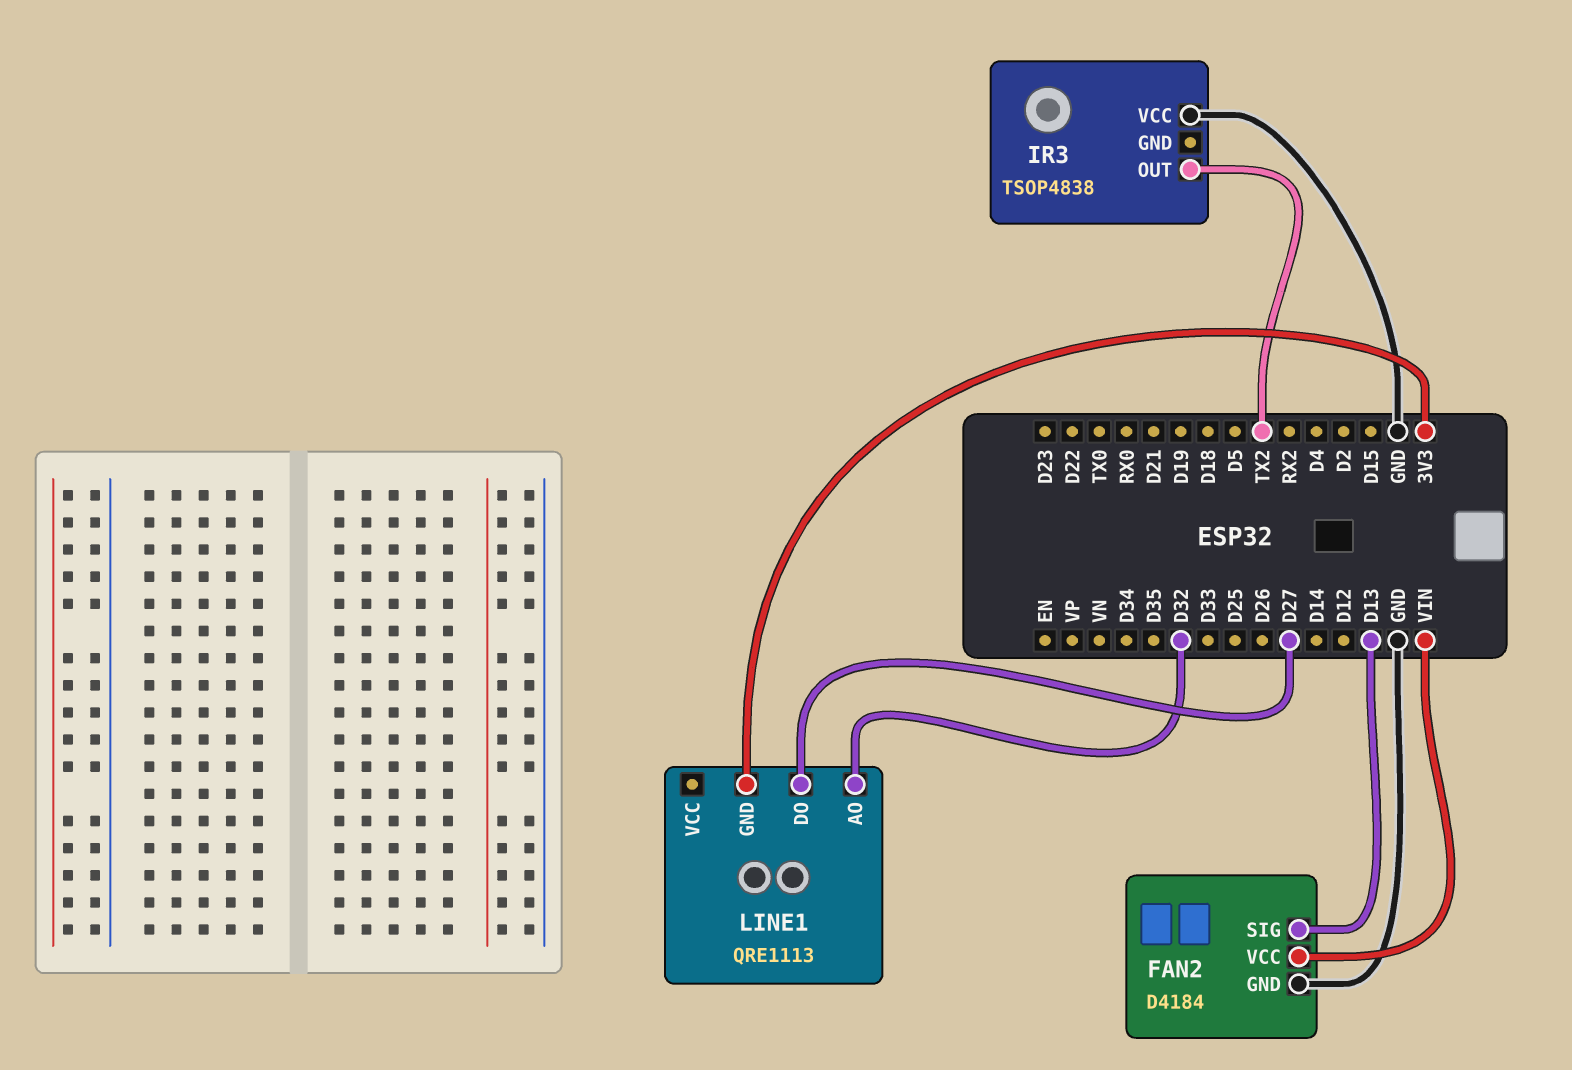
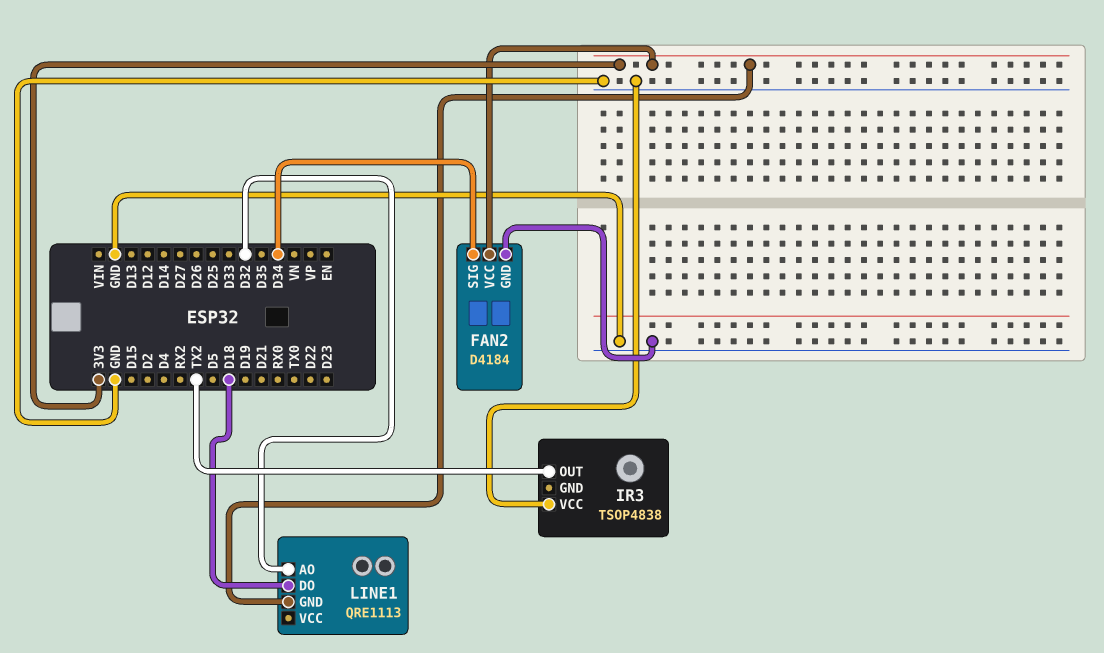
FAN2 pin SIG: D13 -> D34
FAN2 pin VCC: VIN -> 3V3
LINE1 pin DO: D27 -> D18

